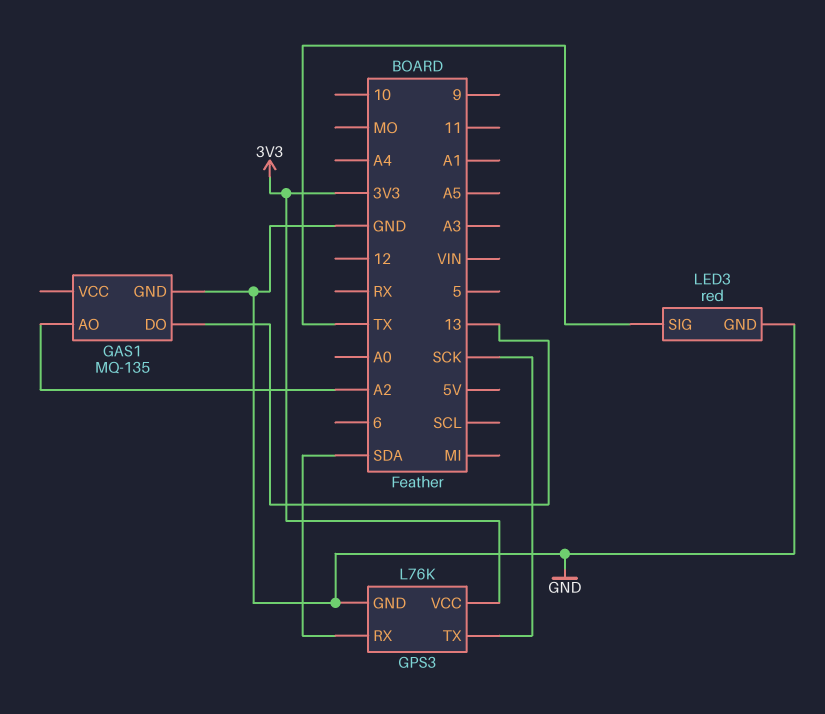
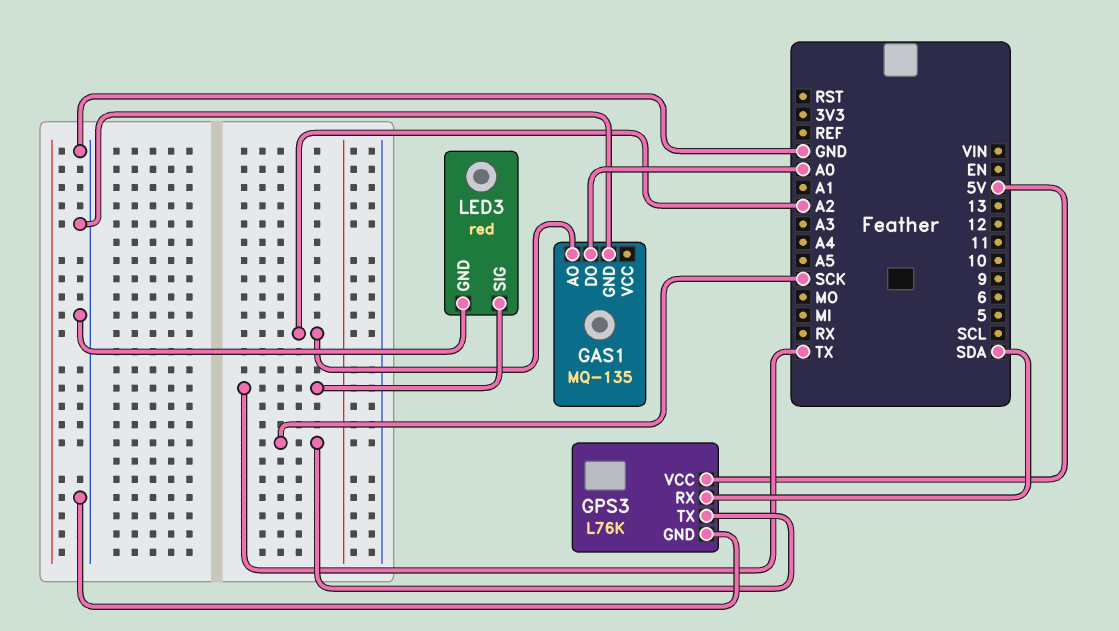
GAS1 pin DO: 13 -> A0
GPS3 pin VCC: 3V3 -> 5V

